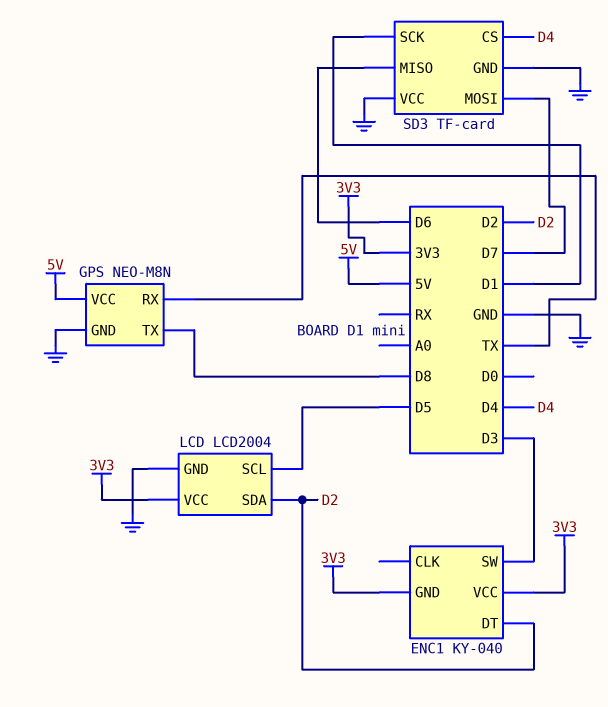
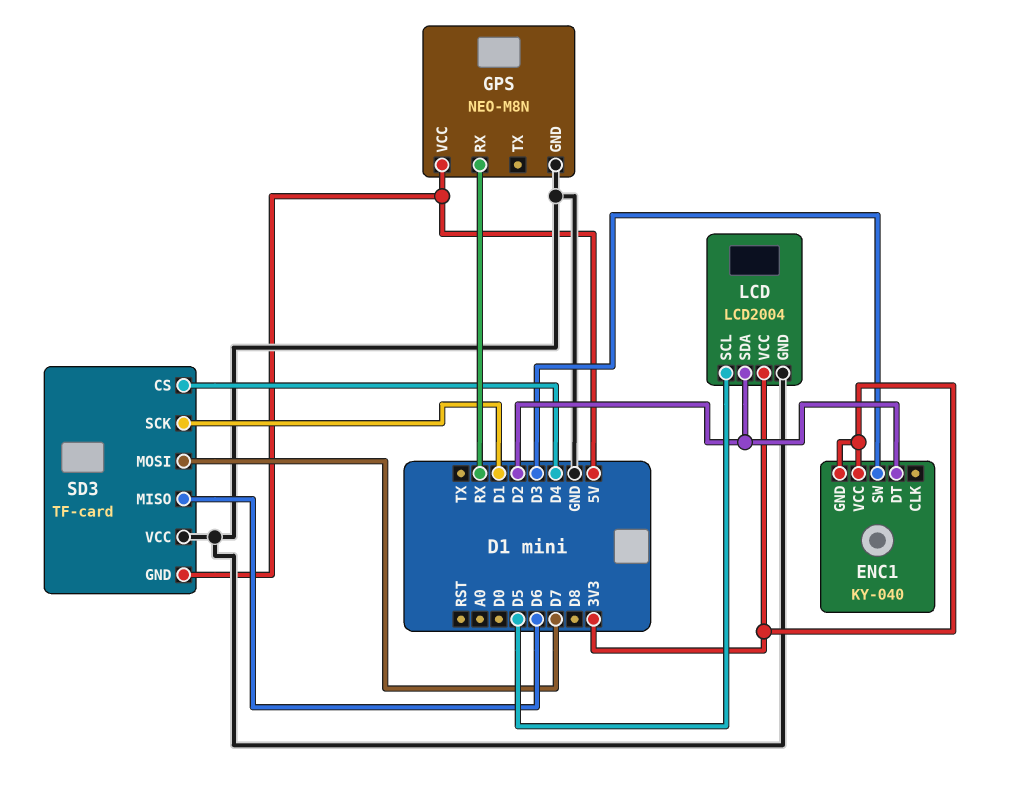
GPS pin RX: TX -> RX
GPS pin TX: D8 -> none
SD3 pin GND: GND -> 5V

